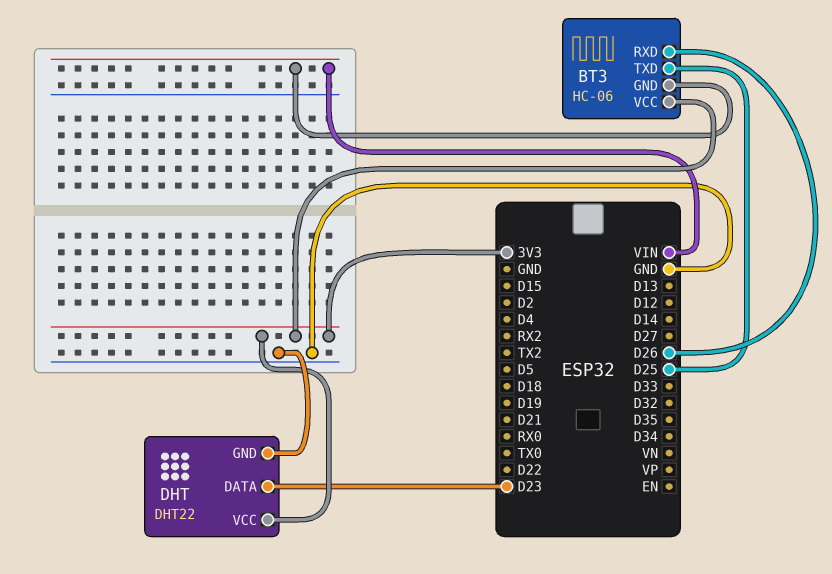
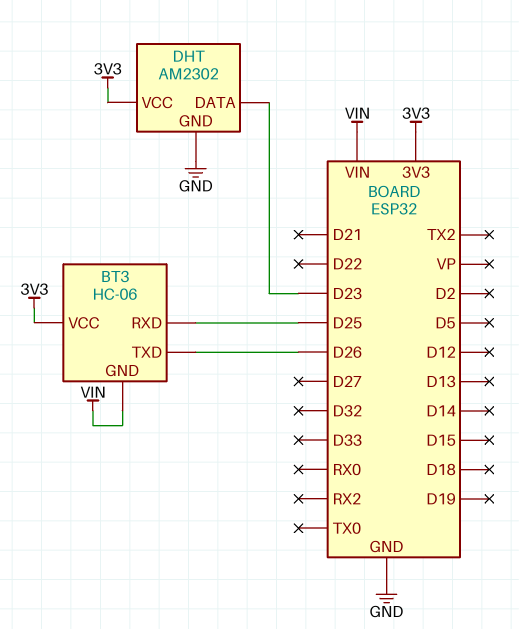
BT3 pin RXD: D26 -> D25
BT3 pin TXD: D25 -> D26
DHT: DHT22 -> AM2302

